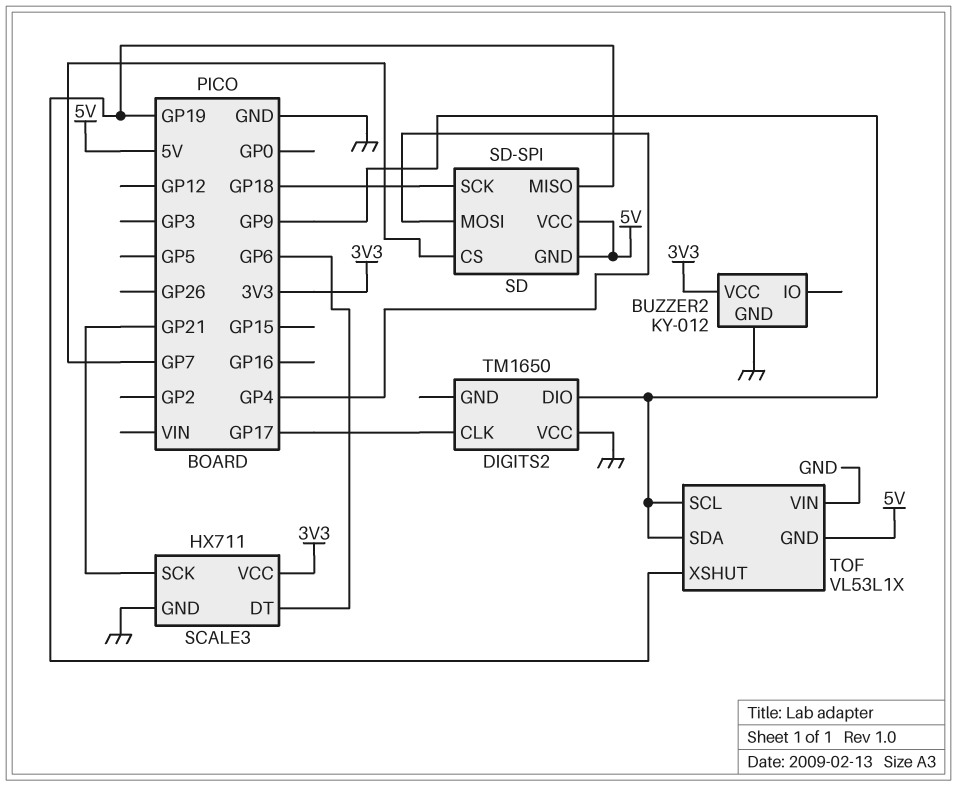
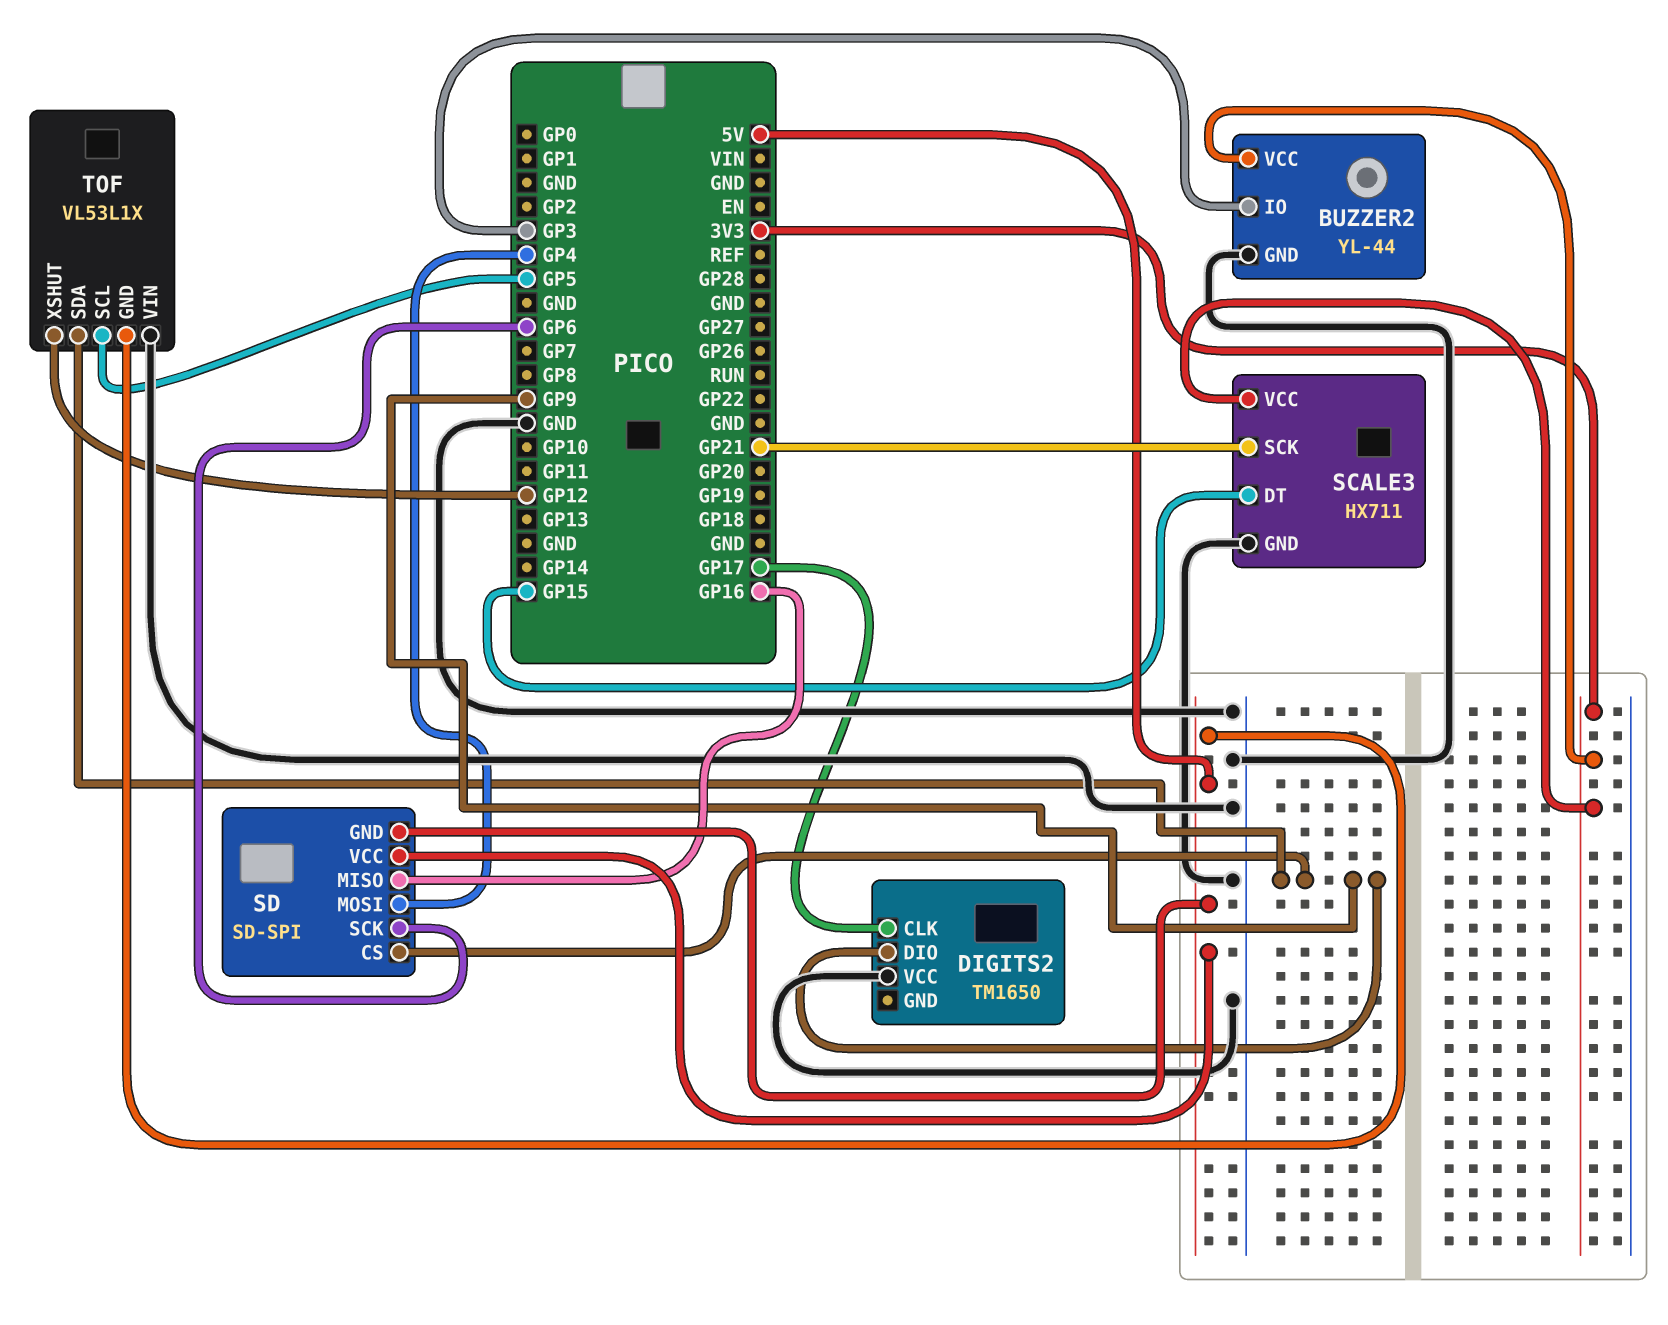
BUZZER2: KY-012 -> YL-44
BUZZER2 pin IO: none -> GP3
SCALE3 pin DT: GP6 -> GP15
SD pin CS: GP7 -> GP9
SD pin MISO: GP19 -> GP16
SD pin SCK: GP18 -> GP6
TOF pin SCL: GP9 -> GP5
TOF pin XSHUT: GP19 -> GP12

